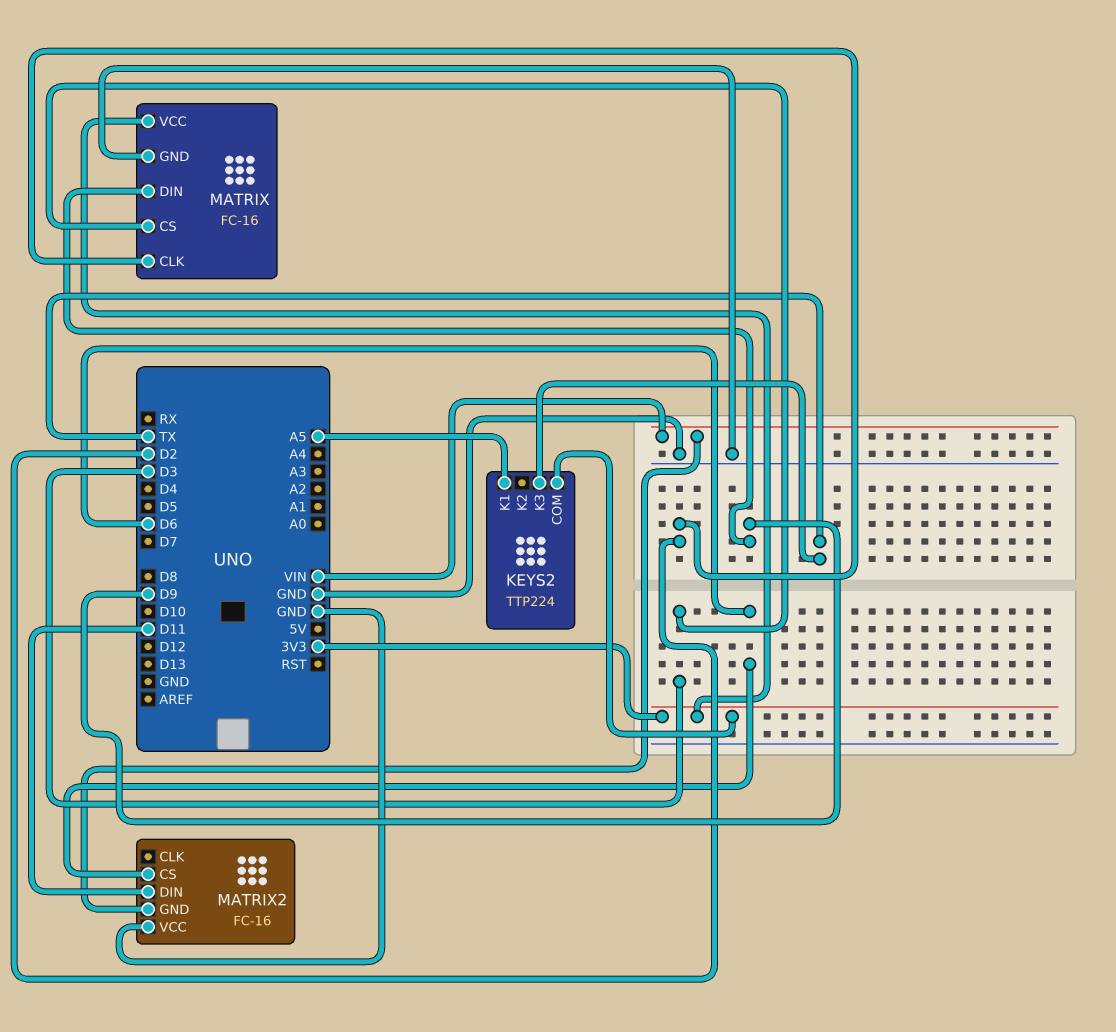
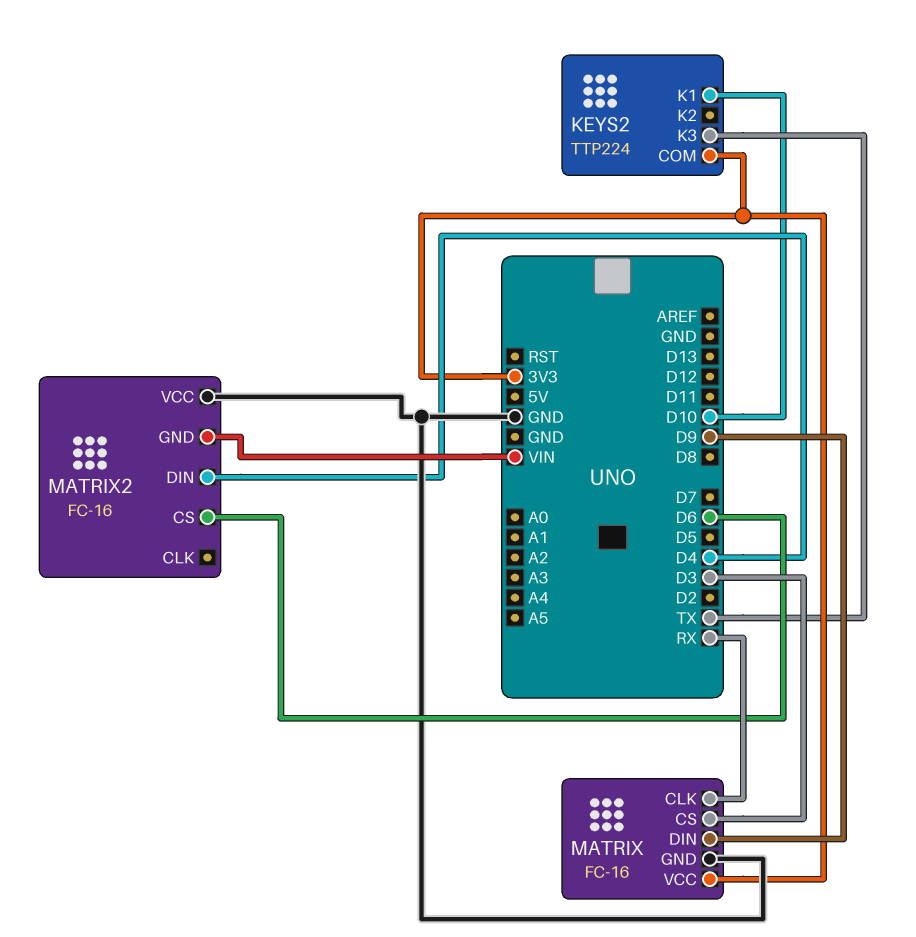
KEYS2 pin K1: A5 -> D10
MATRIX pin CLK: D2 -> RX
MATRIX2 pin DIN: D11 -> D4

